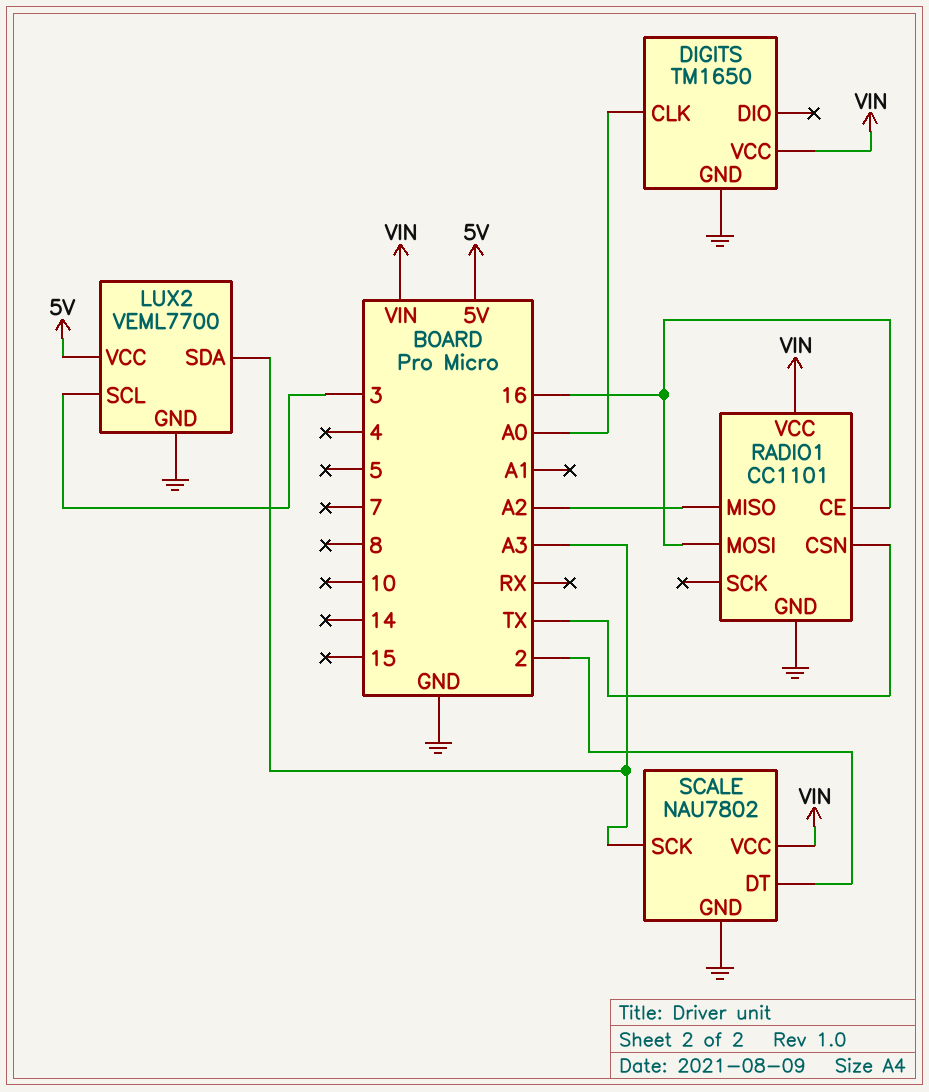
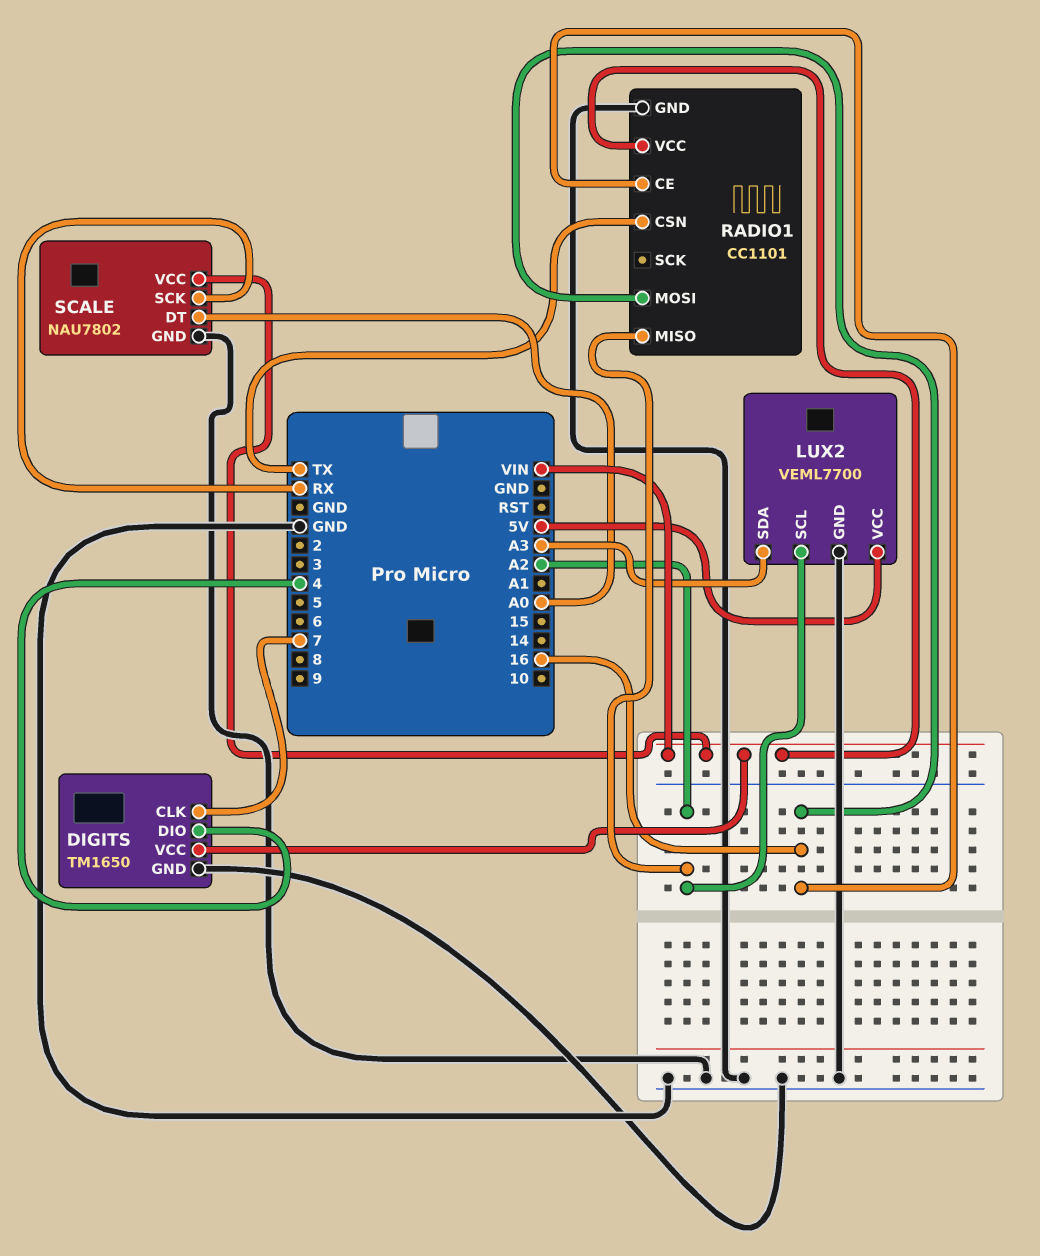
DIGITS pin CLK: A0 -> 7
DIGITS pin DIO: none -> 4
LUX2 pin SCL: 3 -> A2
SCALE pin DT: 2 -> A0
SCALE pin SCK: A3 -> RX

